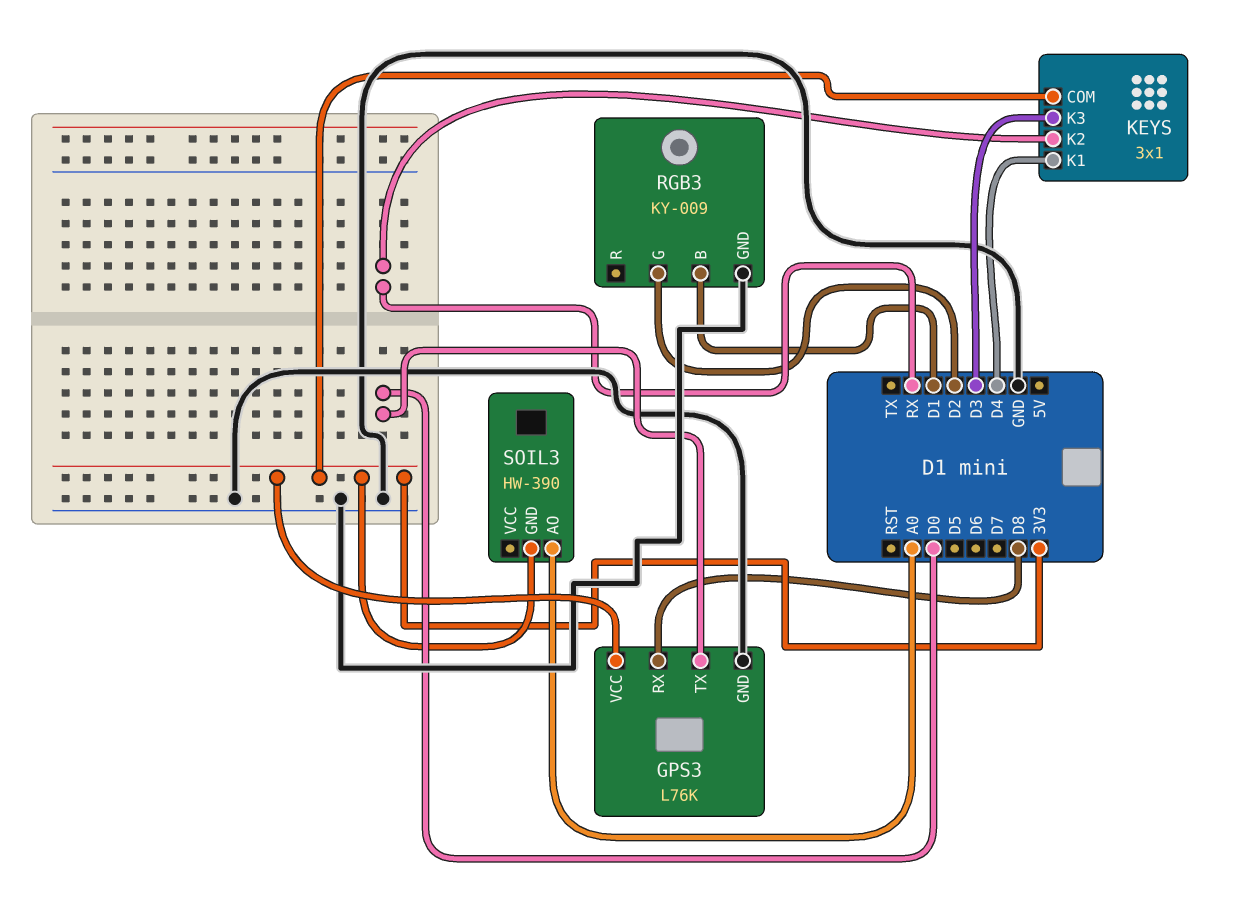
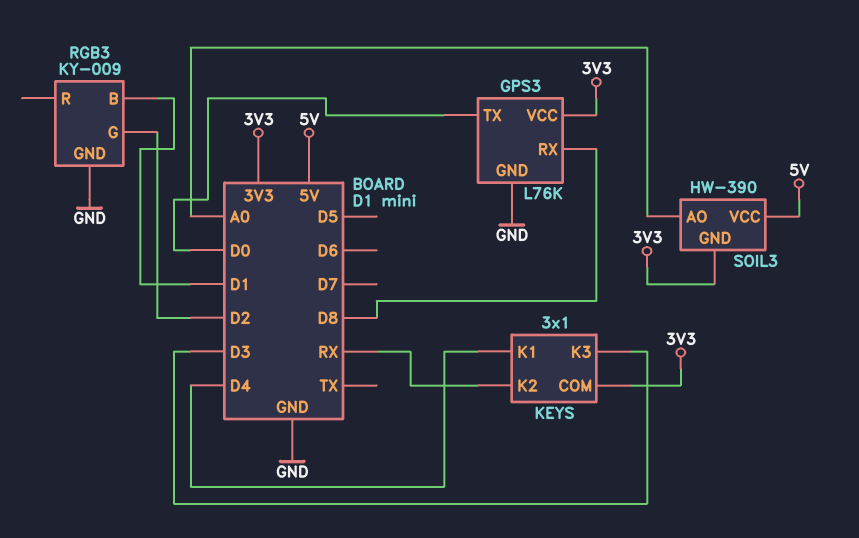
SOIL3 pin VCC: none -> 5V

